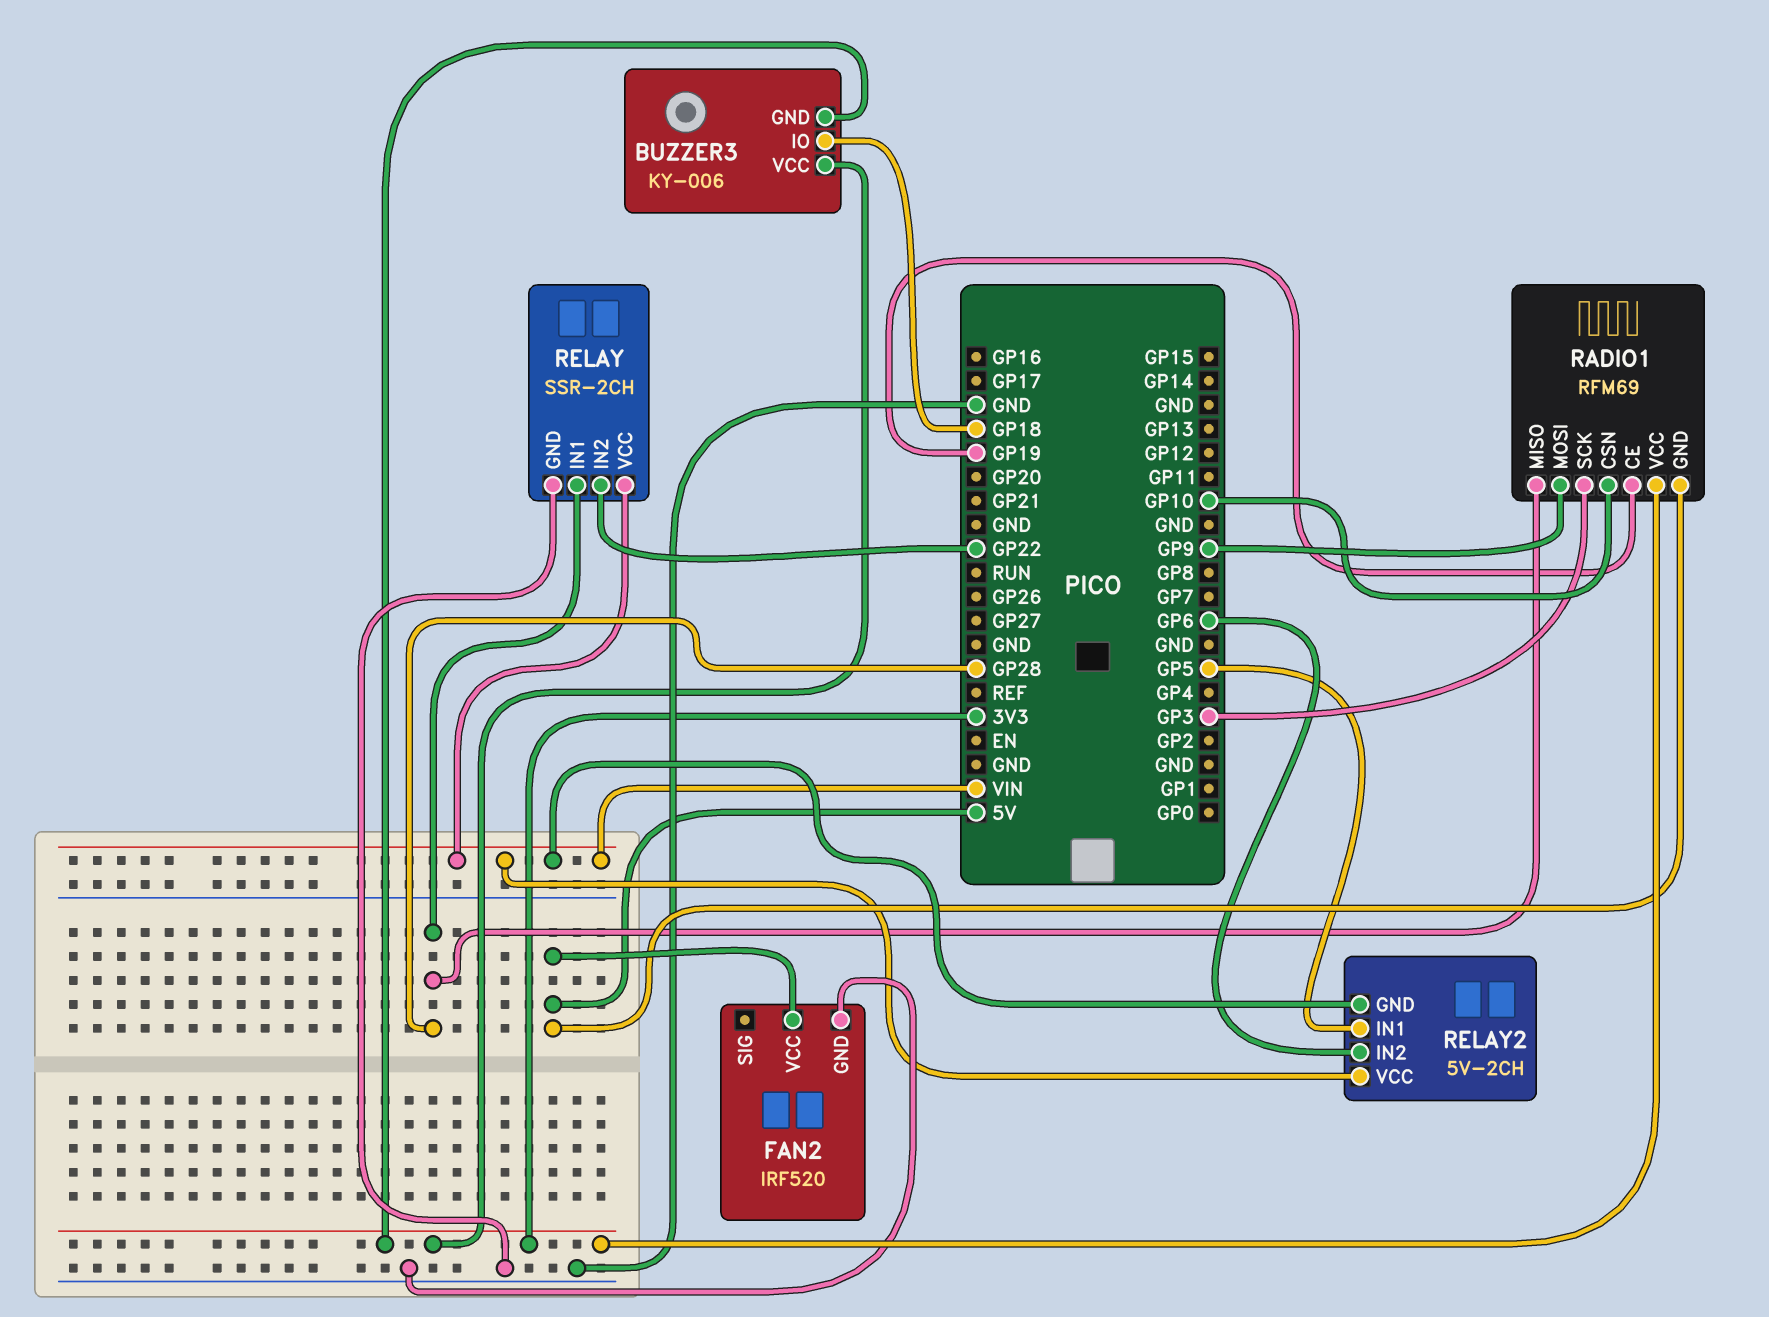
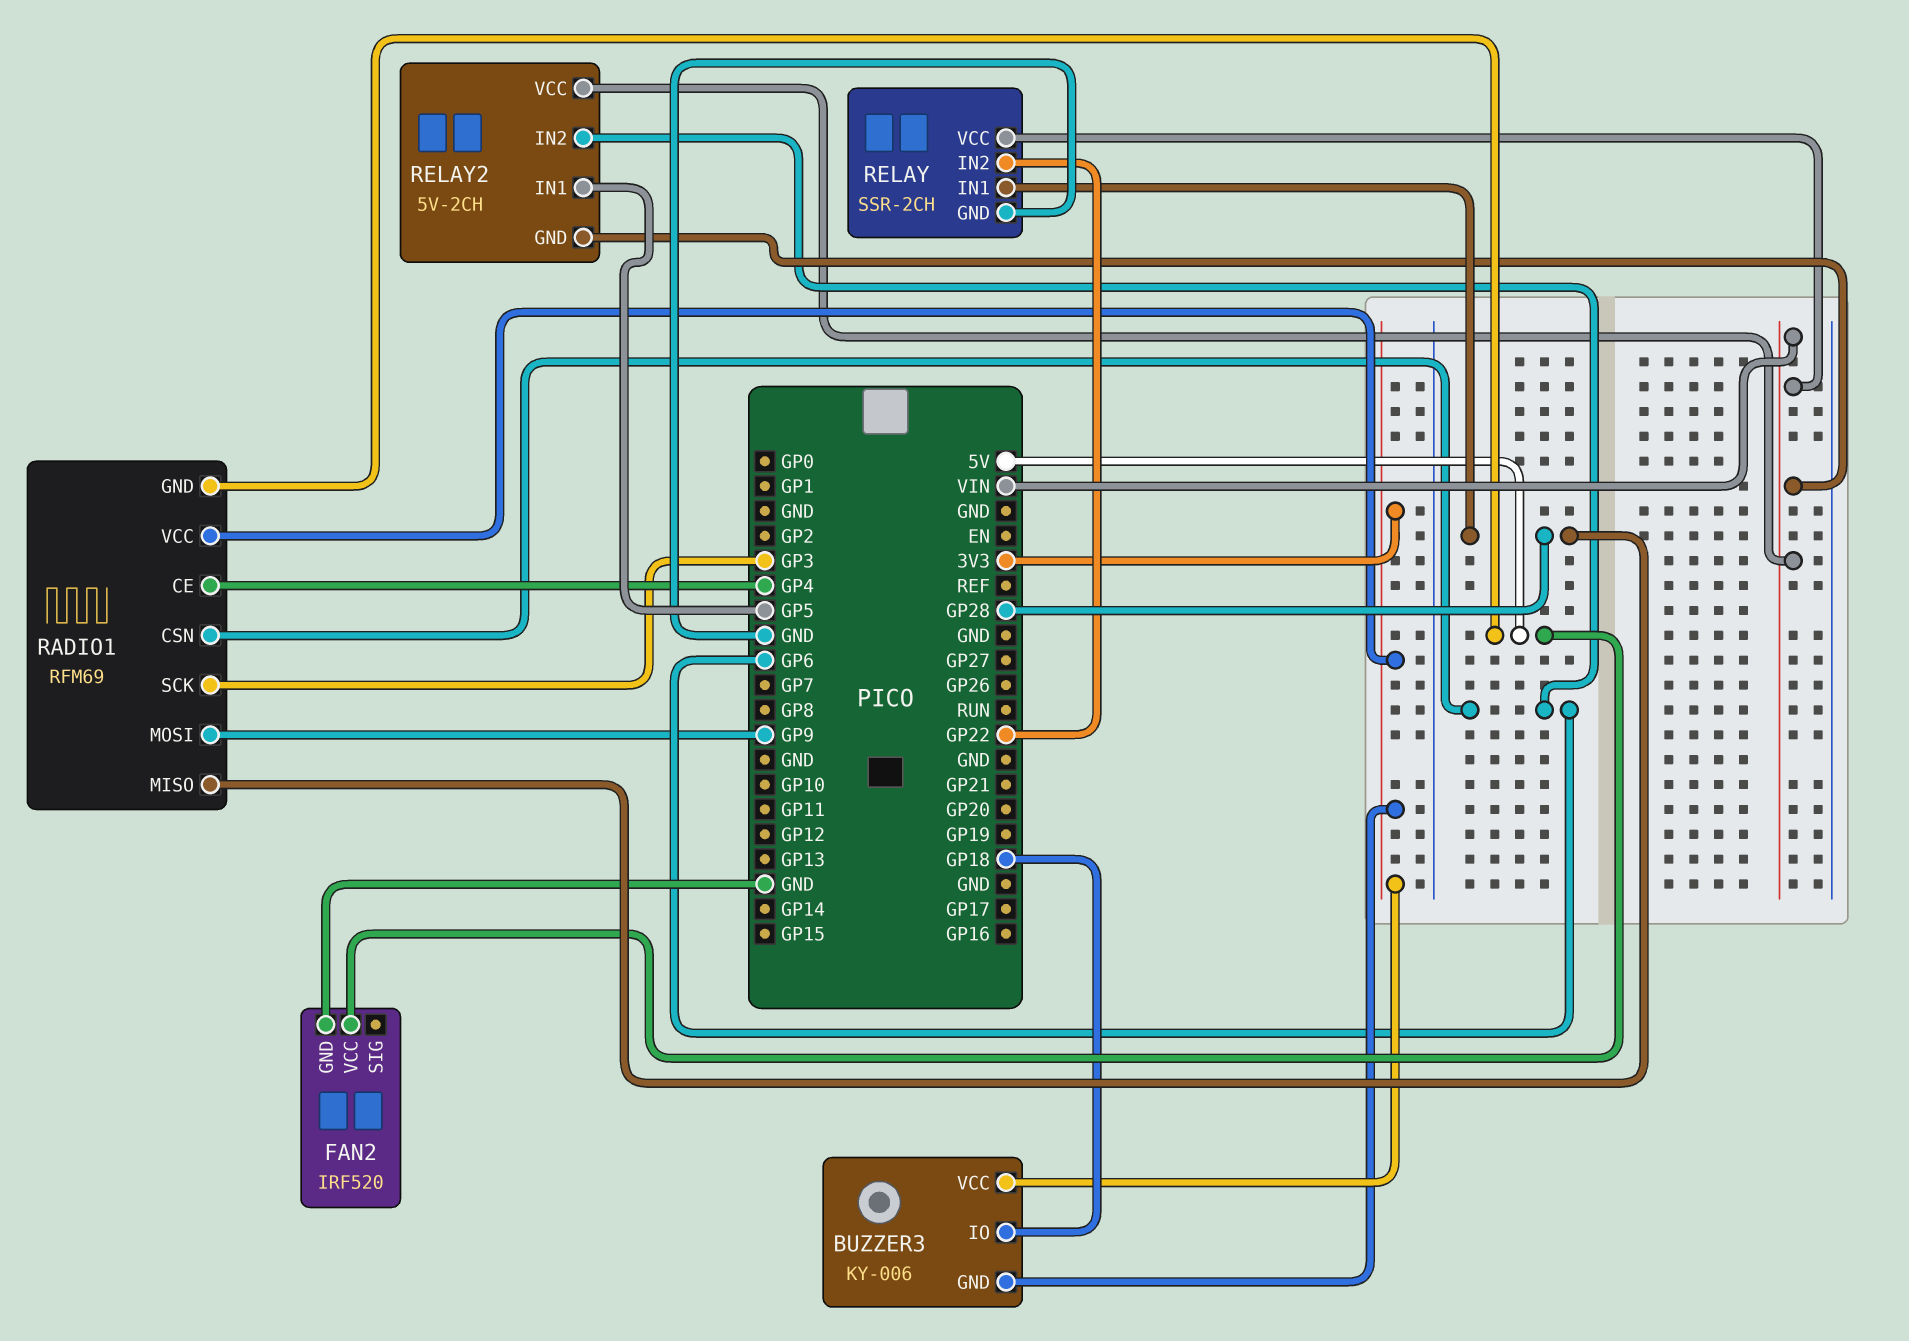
RADIO1 pin CE: GP19 -> GP4
RADIO1 pin CSN: GP10 -> GP6

